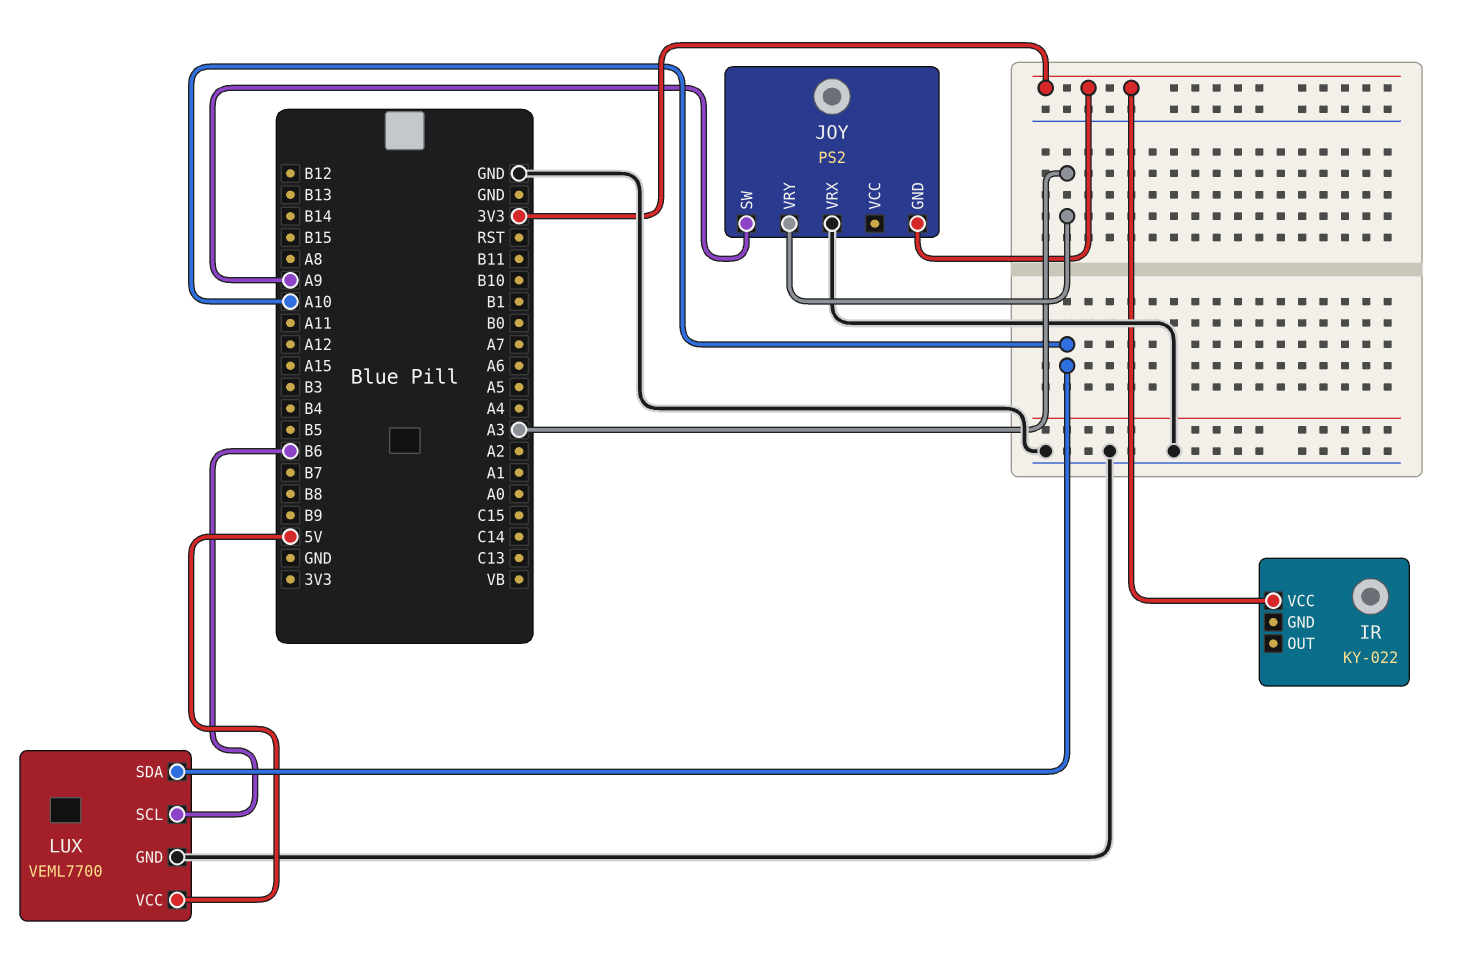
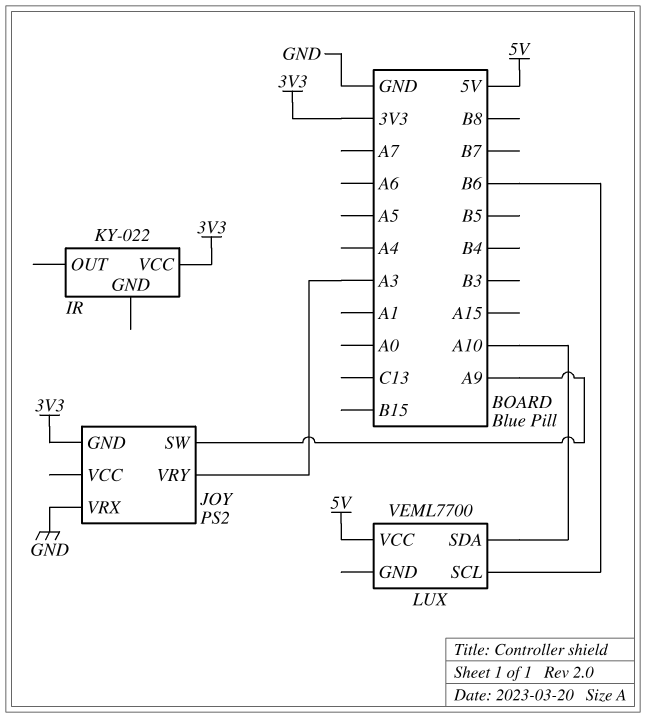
LUX pin GND: GND -> none

